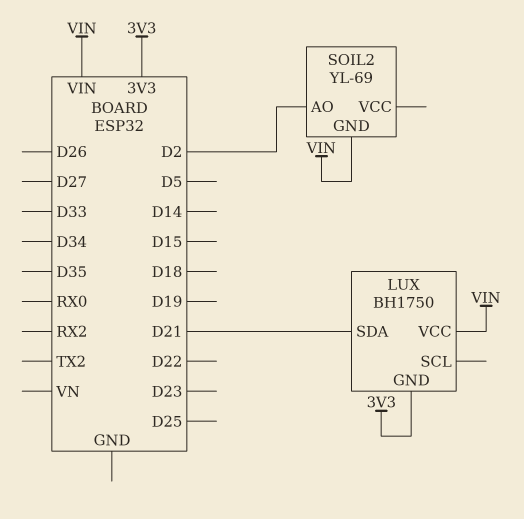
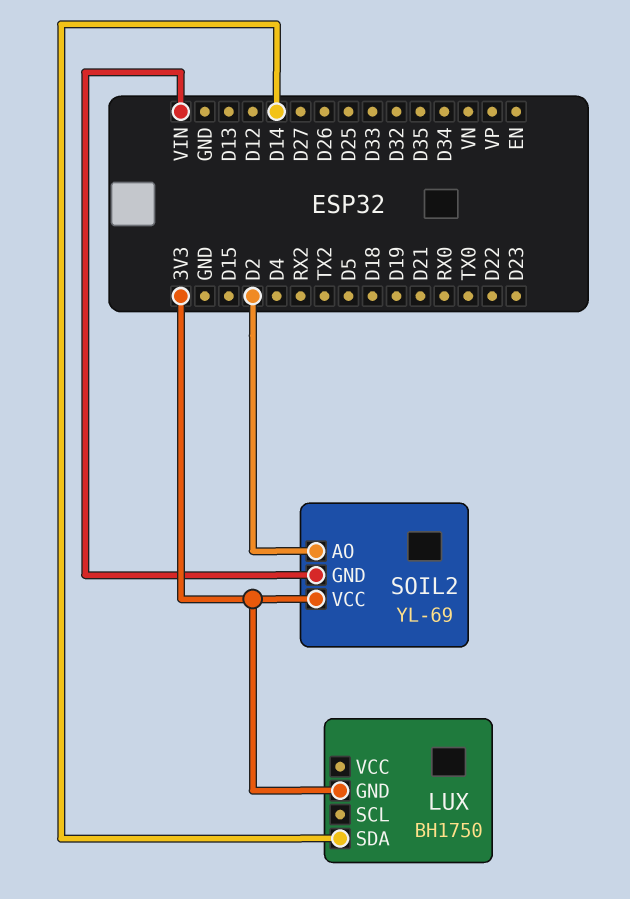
LUX pin SDA: D21 -> D14
LUX pin VCC: VIN -> none
SOIL2 pin VCC: none -> 3V3

